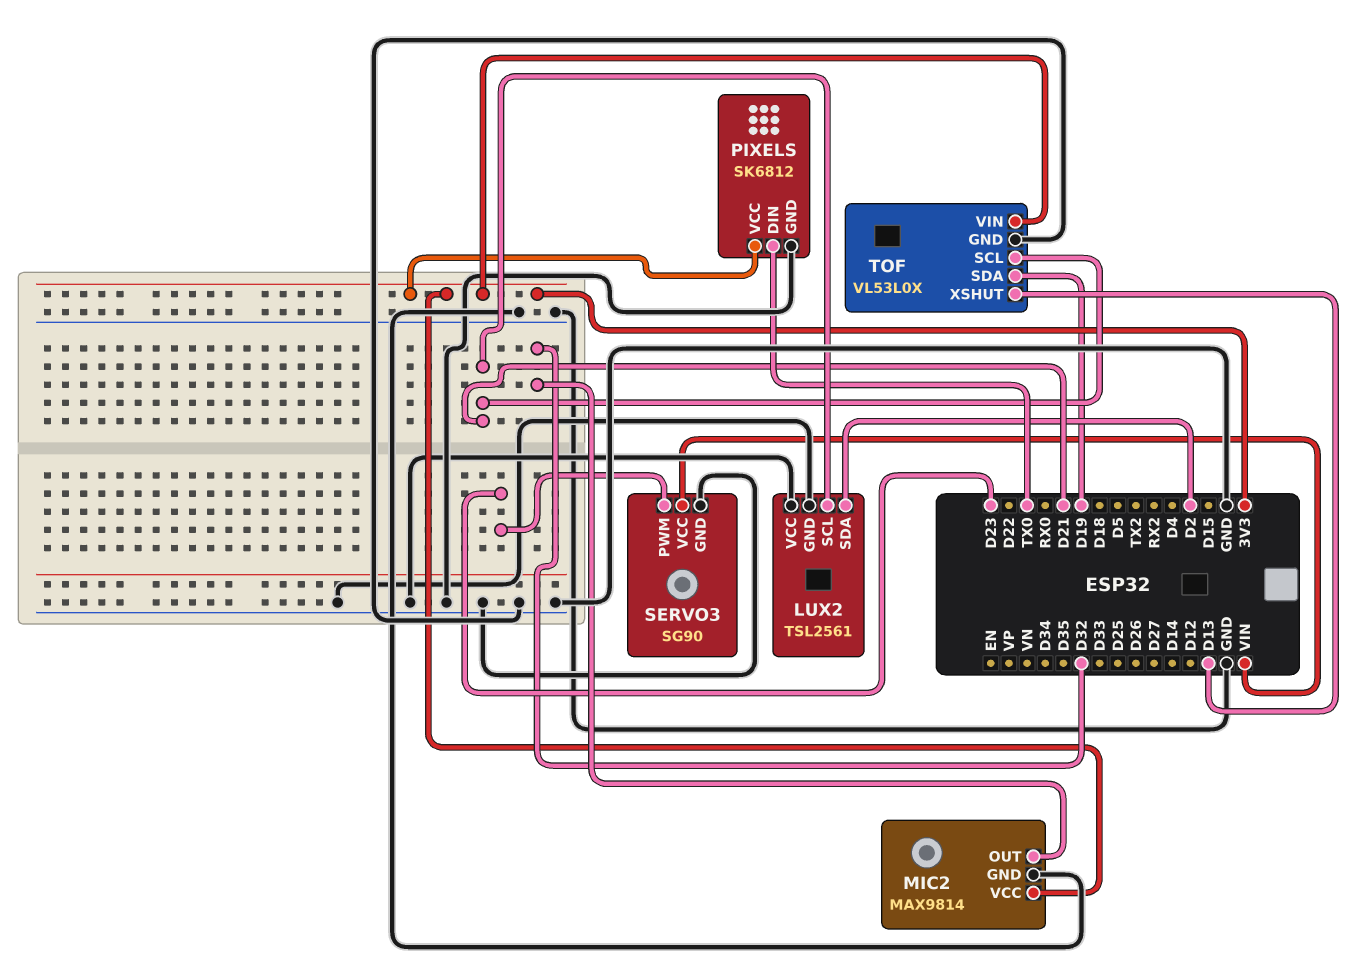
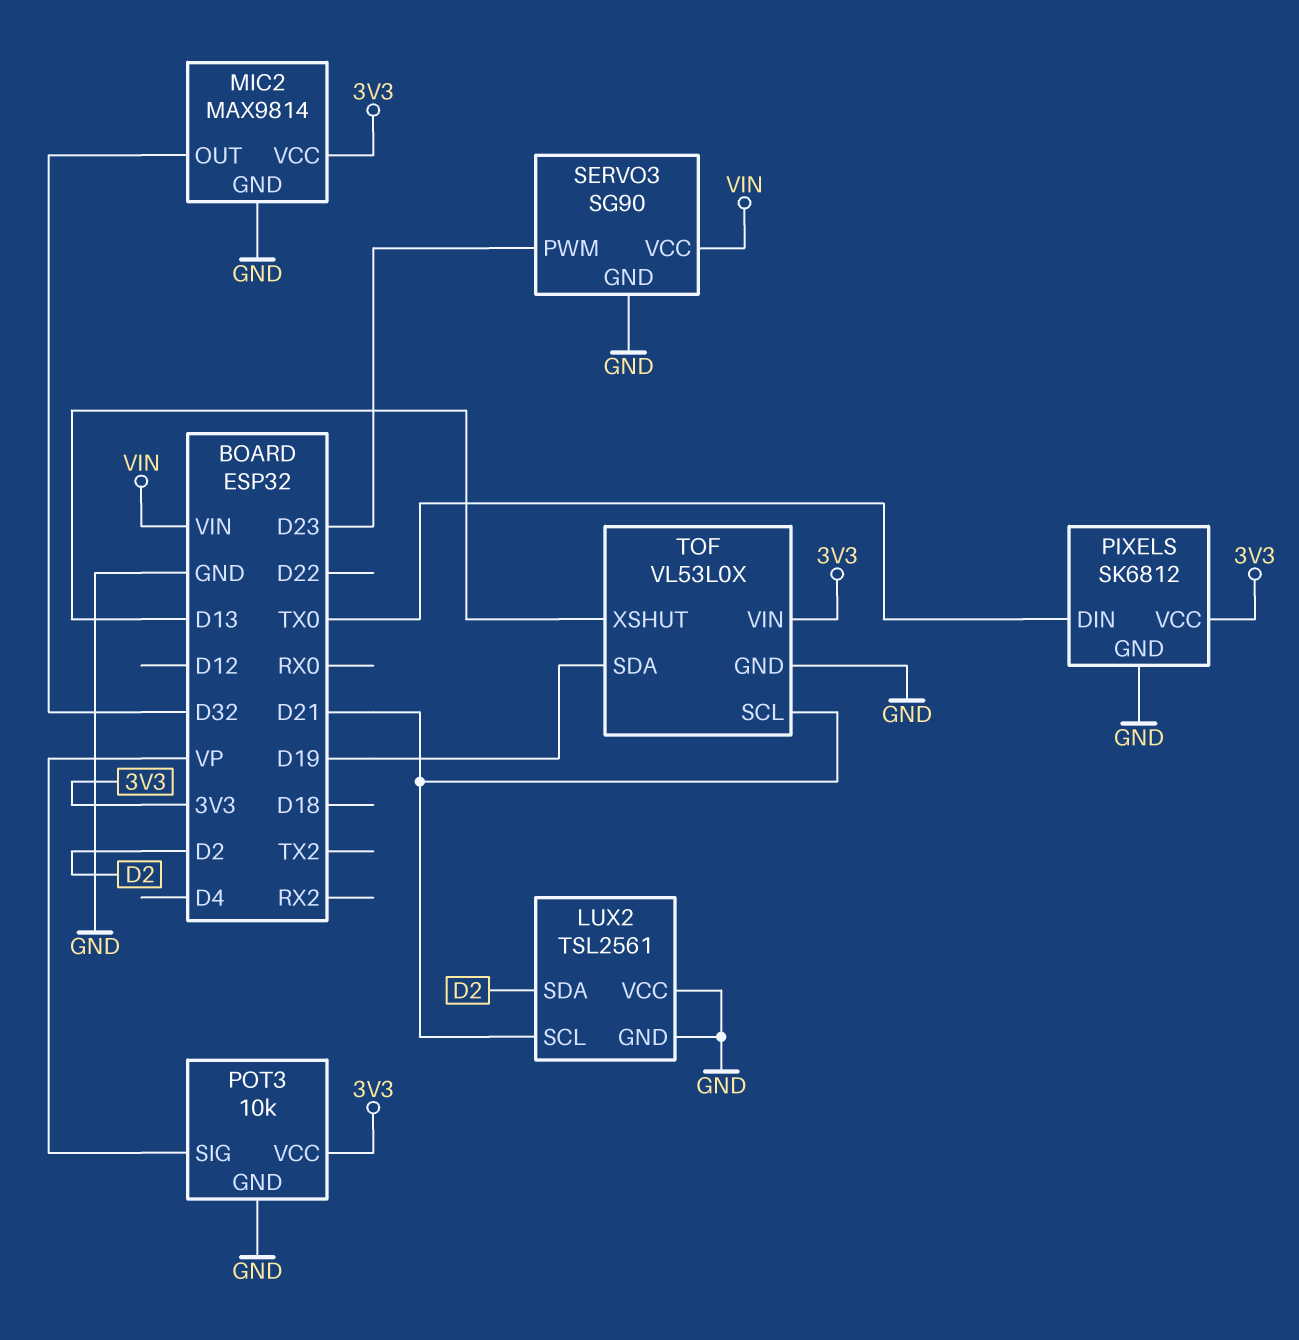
POT3: none -> 10k
POT3 pin GND: none -> GND
POT3 pin SIG: none -> VP
POT3 pin VCC: none -> 3V3

